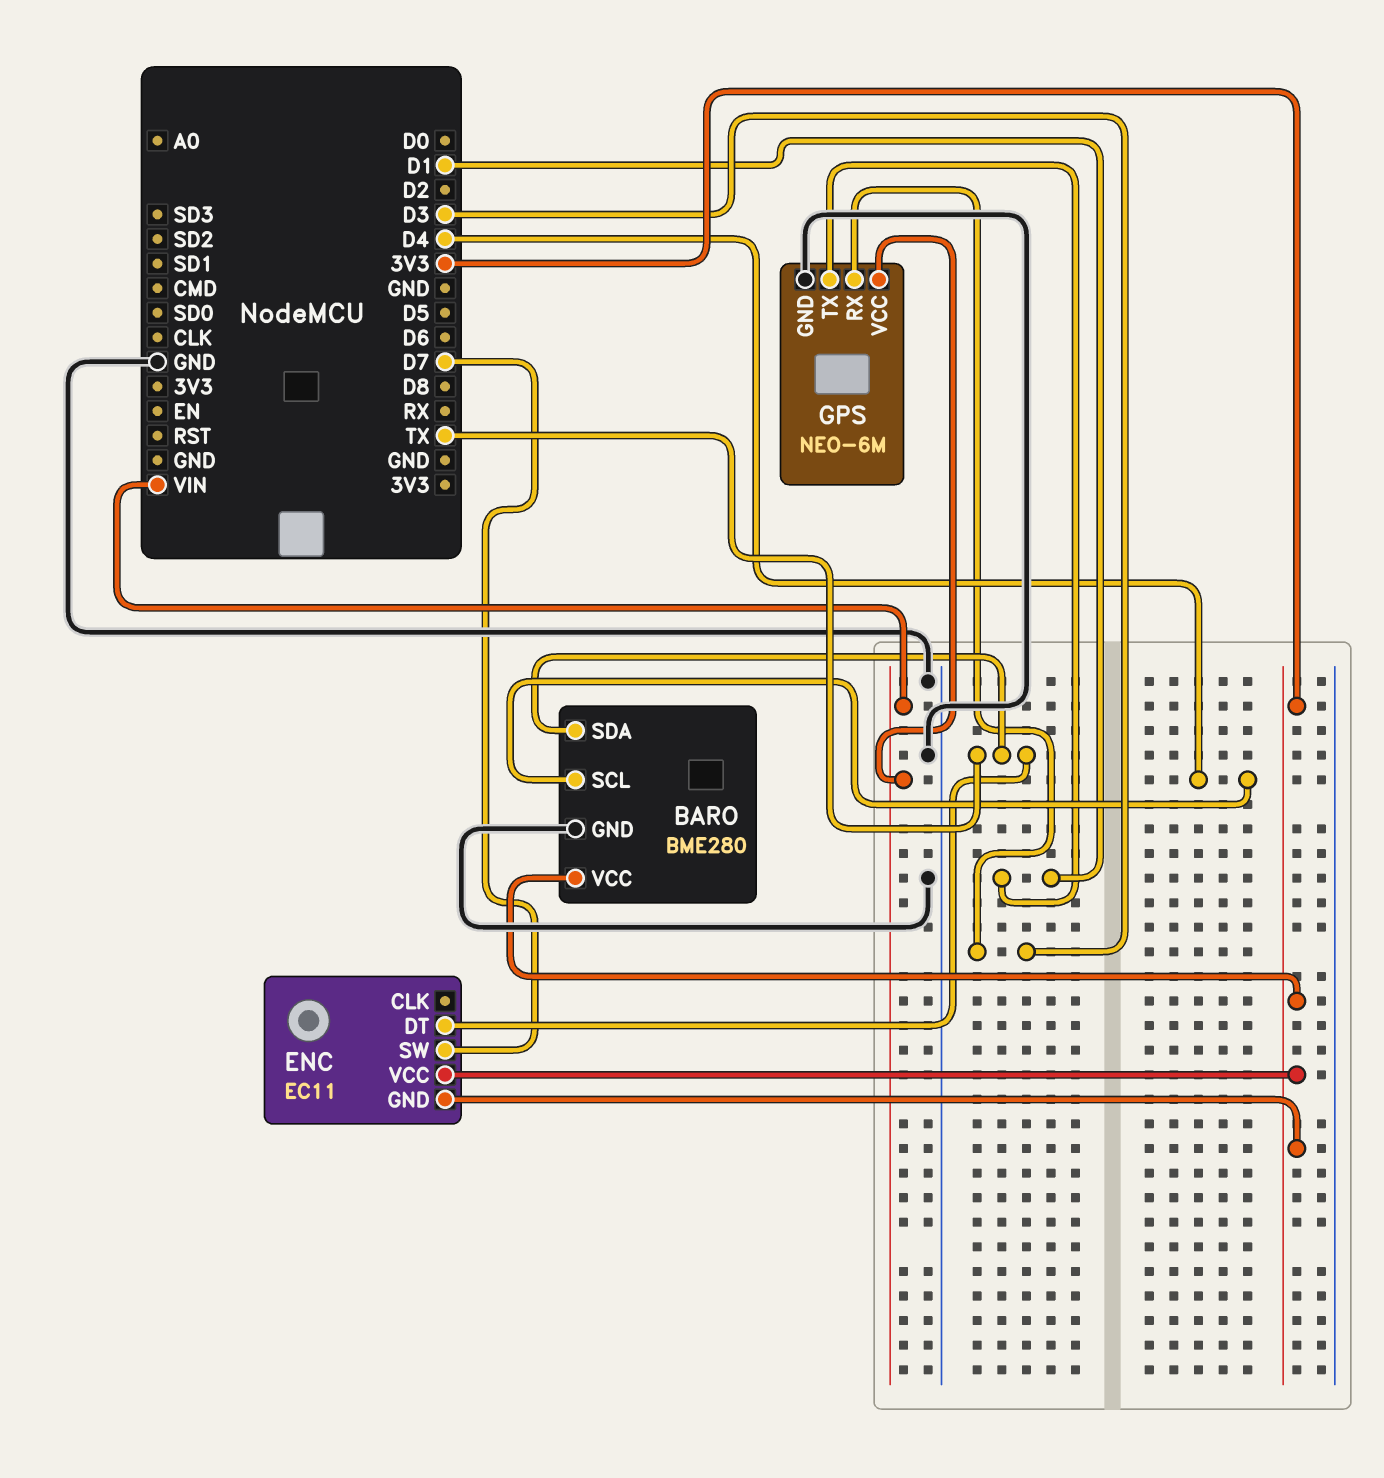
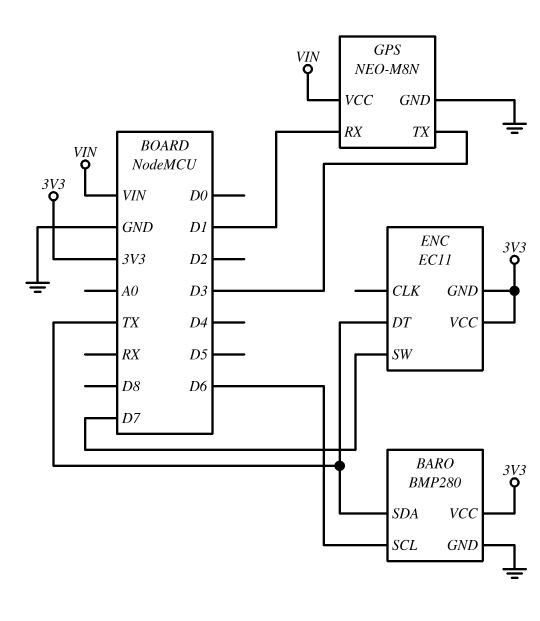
BARO: BME280 -> BMP280
BARO pin SCL: D4 -> D6
GPS: NEO-6M -> NEO-M8N
GPS pin RX: D3 -> D1
GPS pin TX: D1 -> D3

